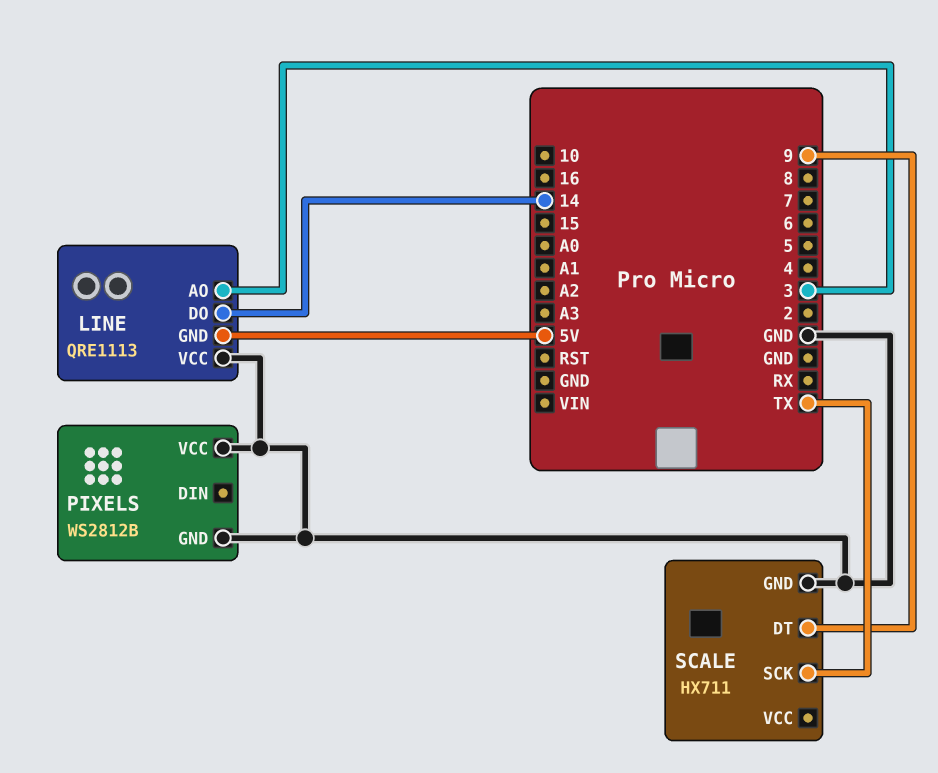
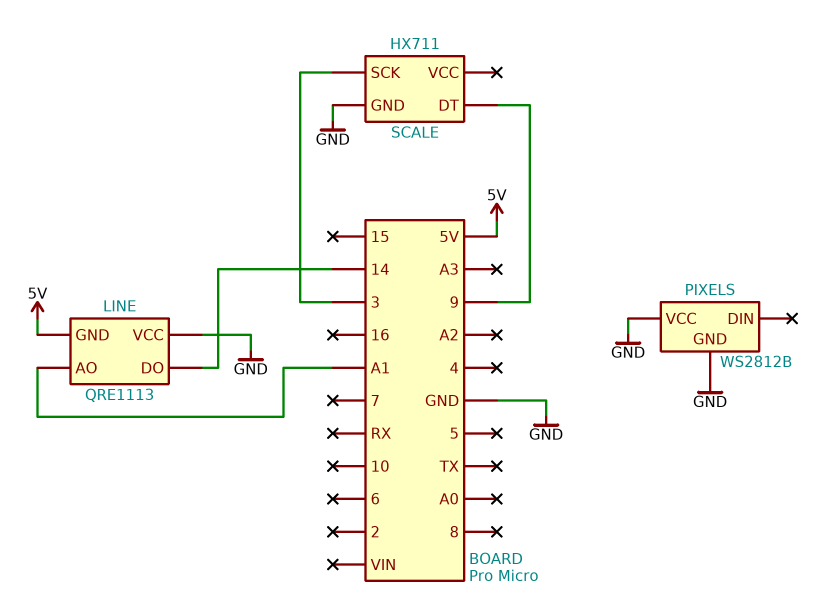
LINE pin AO: 3 -> A1
SCALE pin SCK: TX -> 3

